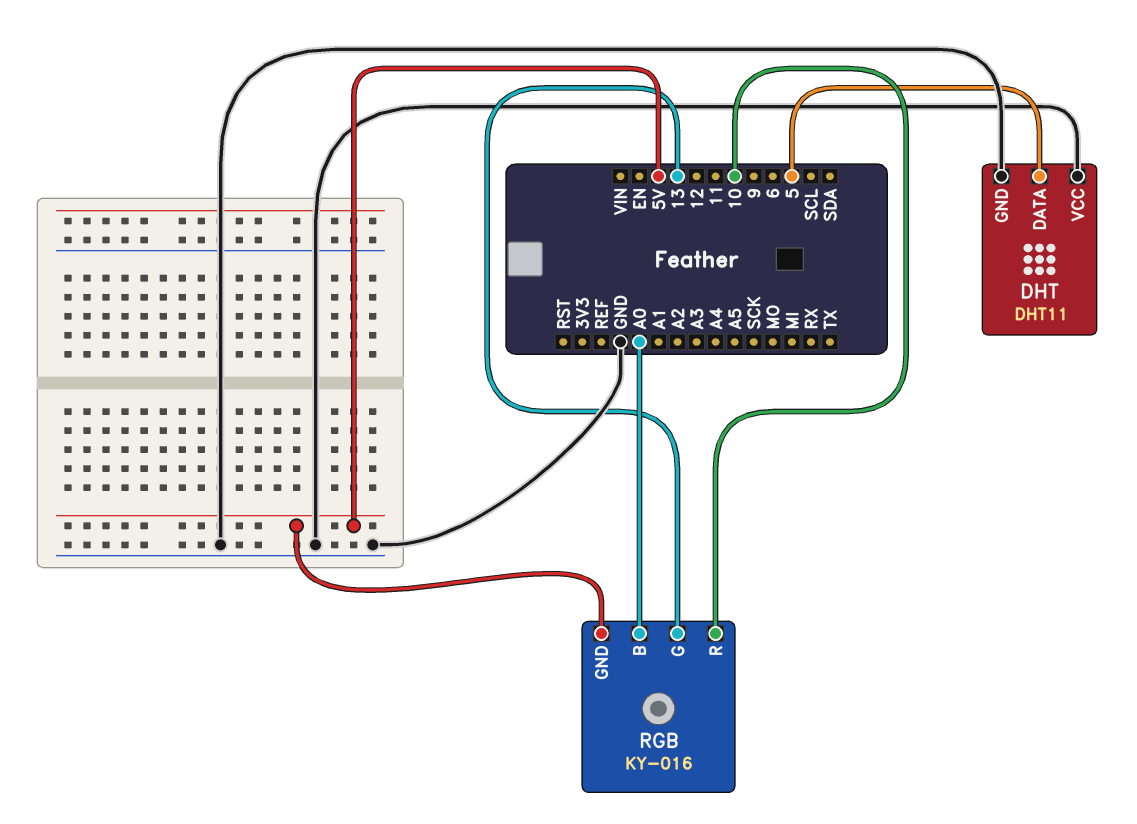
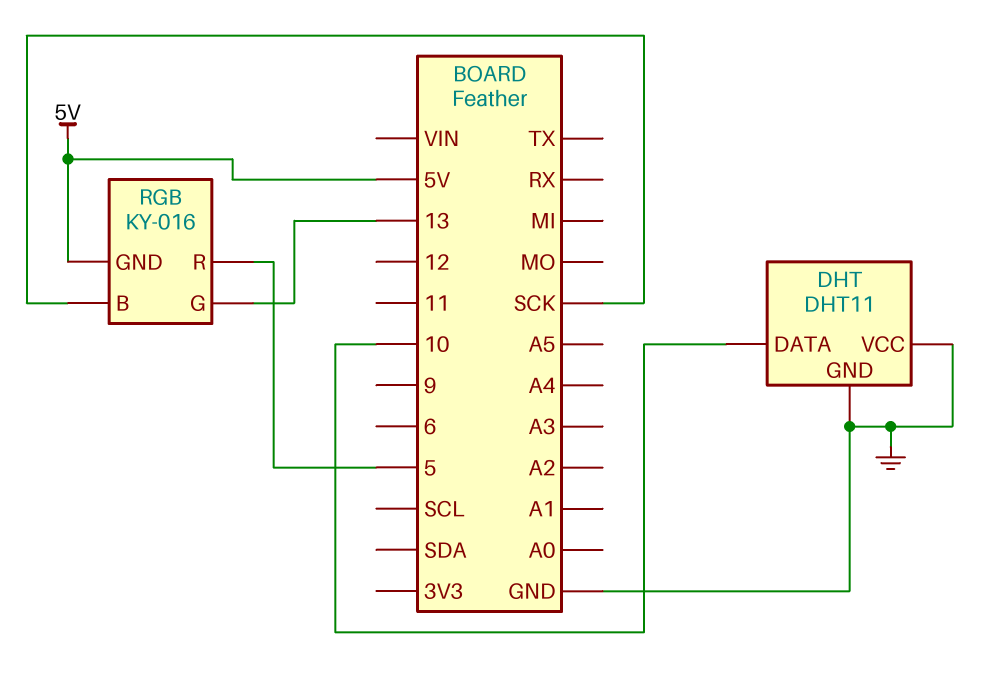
DHT pin DATA: 5 -> 10
RGB pin B: A0 -> SCK
RGB pin R: 10 -> 5

